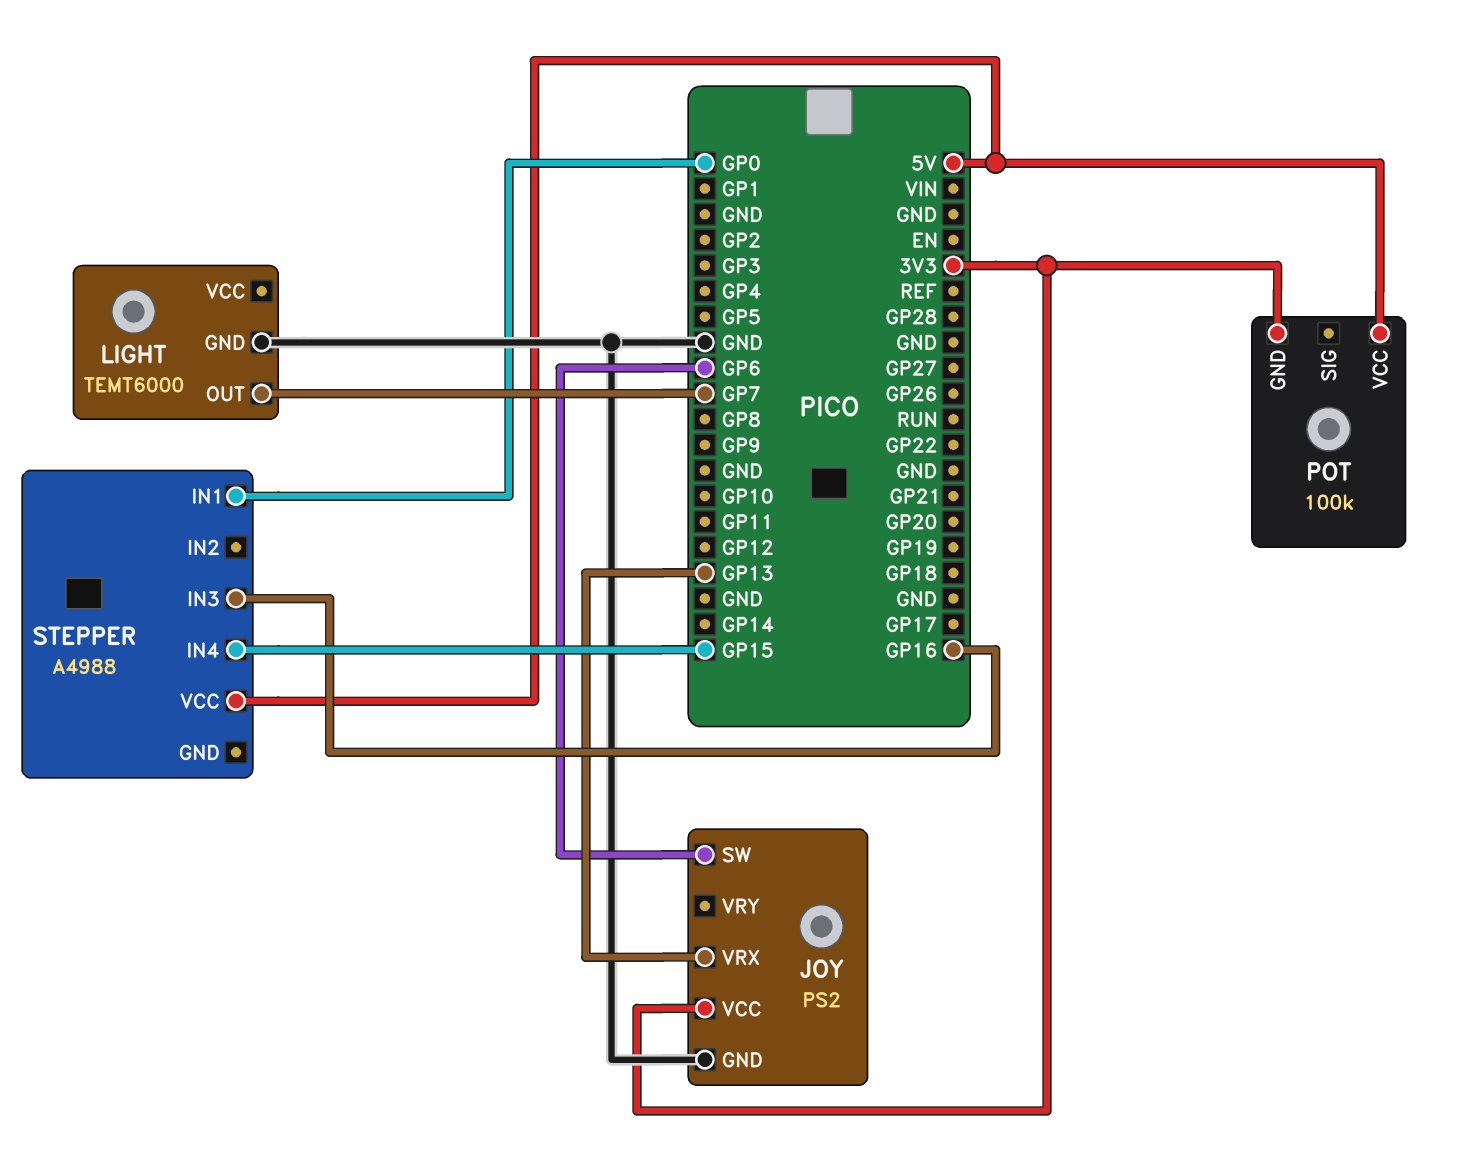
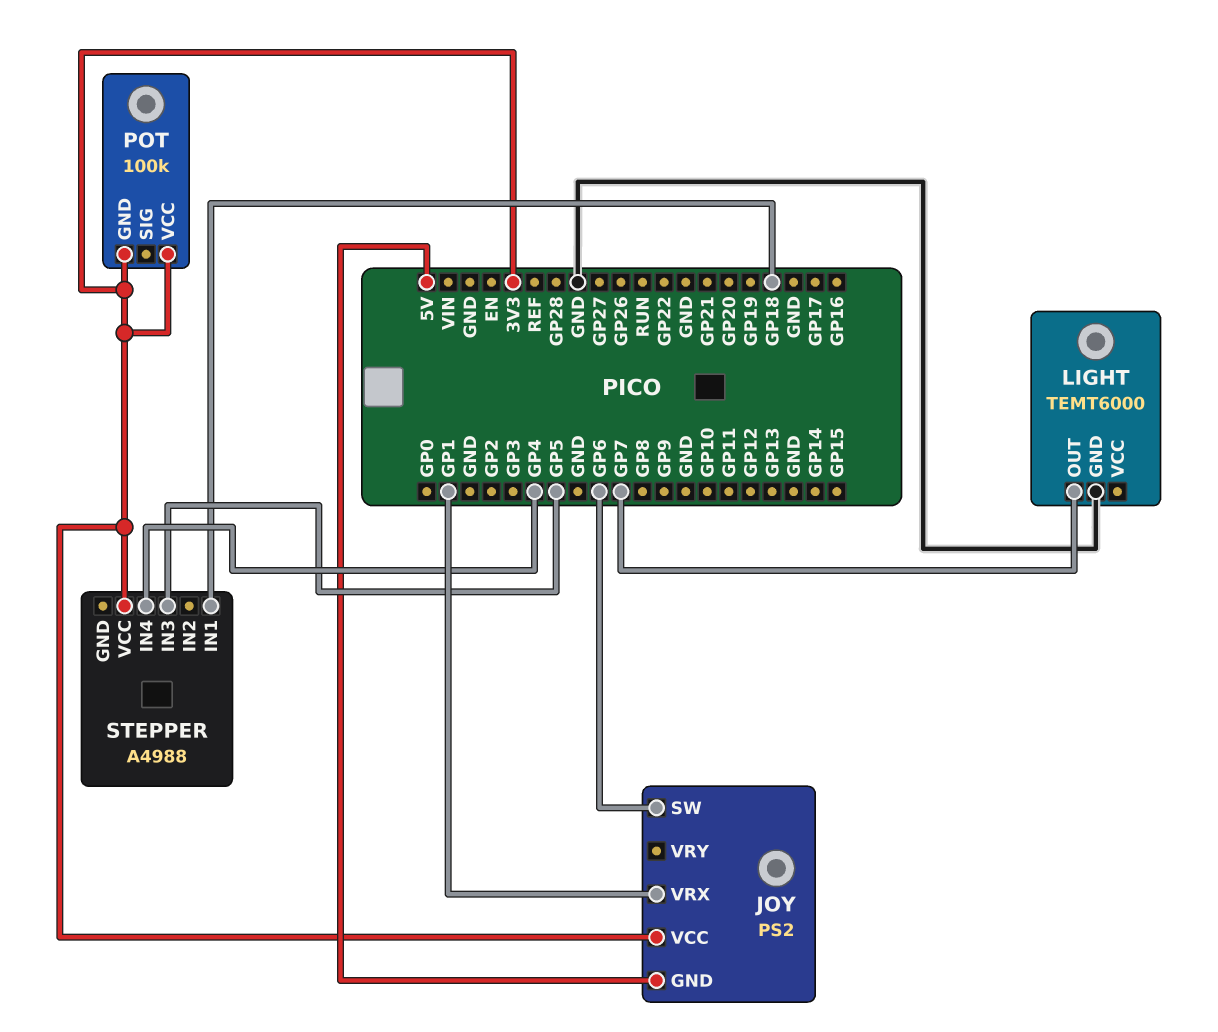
JOY pin GND: GND -> 5V
JOY pin VRX: GP13 -> GP1
POT pin VCC: 5V -> 3V3
STEPPER pin IN1: GP0 -> GP18
STEPPER pin IN3: GP16 -> GP5
STEPPER pin IN4: GP15 -> GP4
STEPPER pin VCC: 5V -> 3V3

